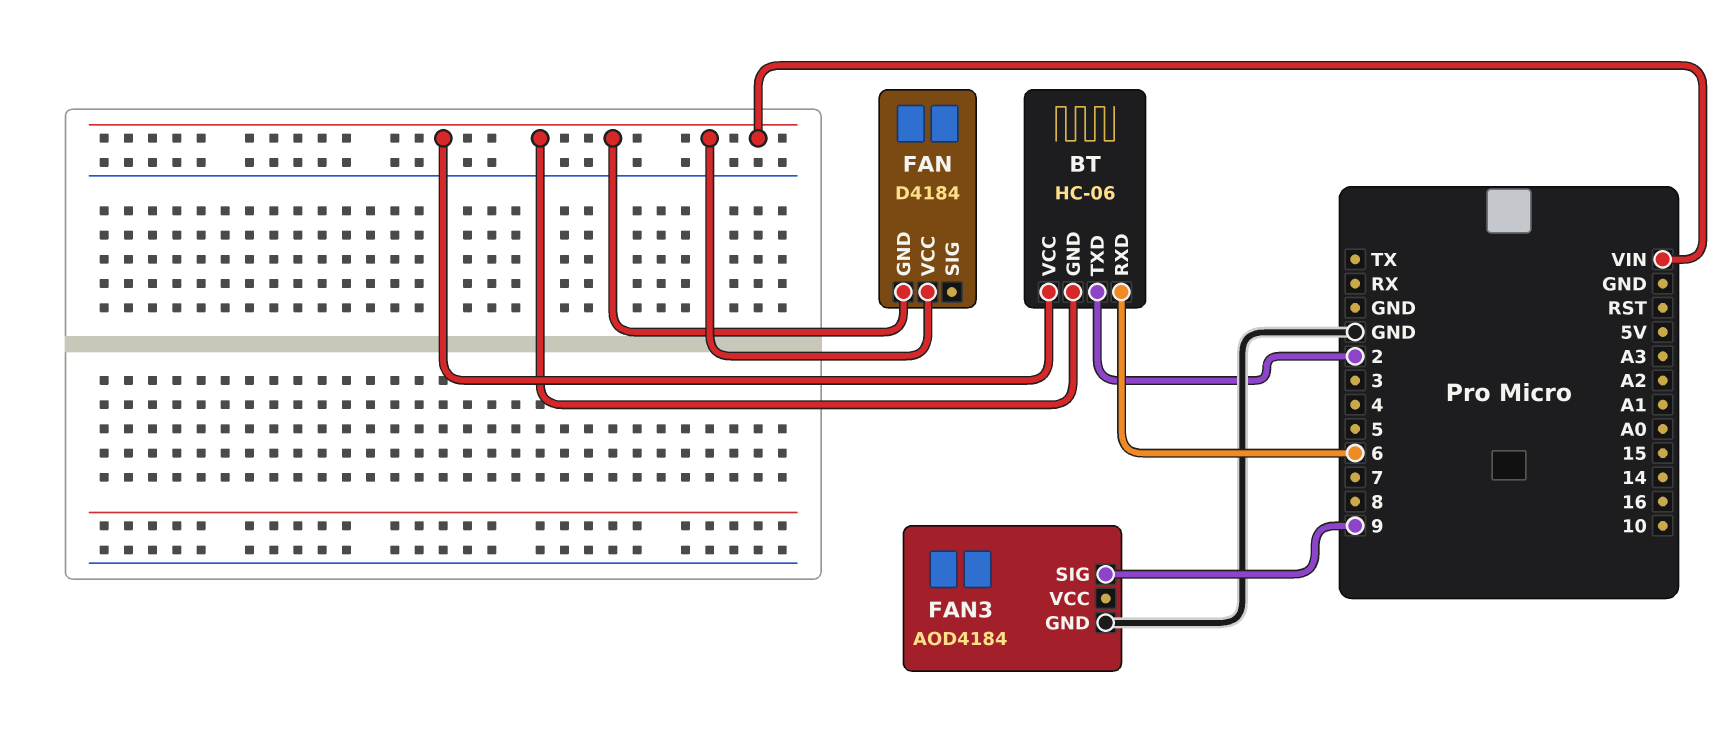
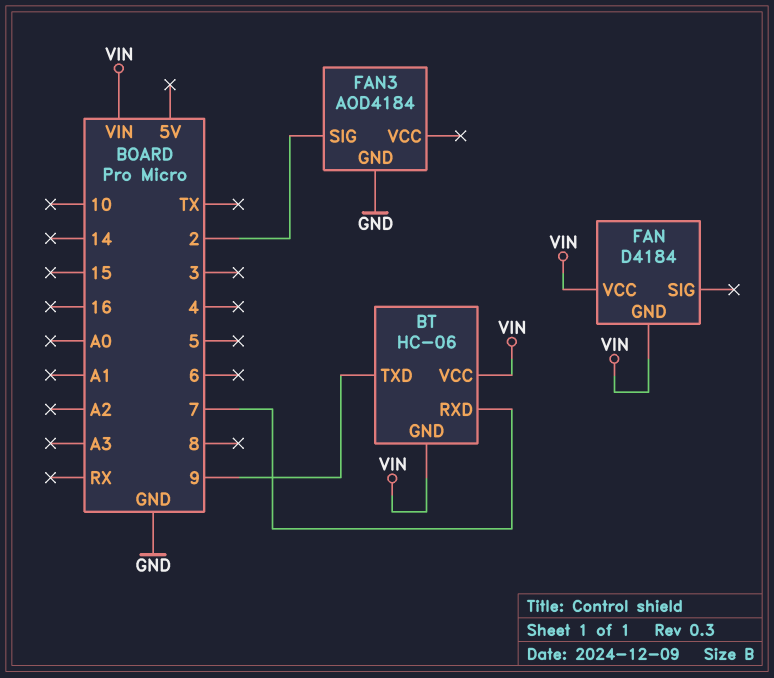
BT pin RXD: 6 -> 7
BT pin TXD: 2 -> 9
FAN3 pin SIG: 9 -> 2

